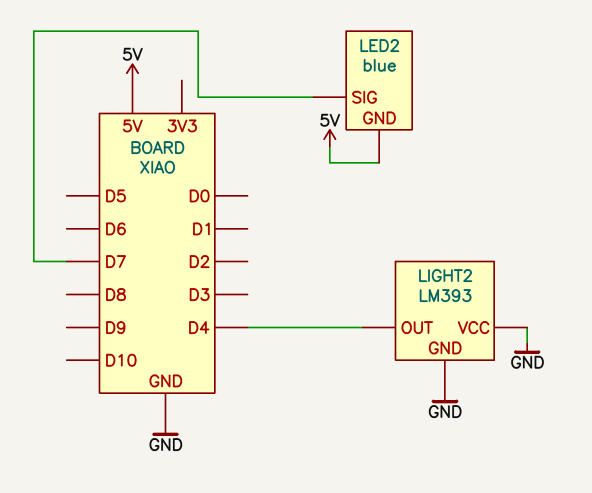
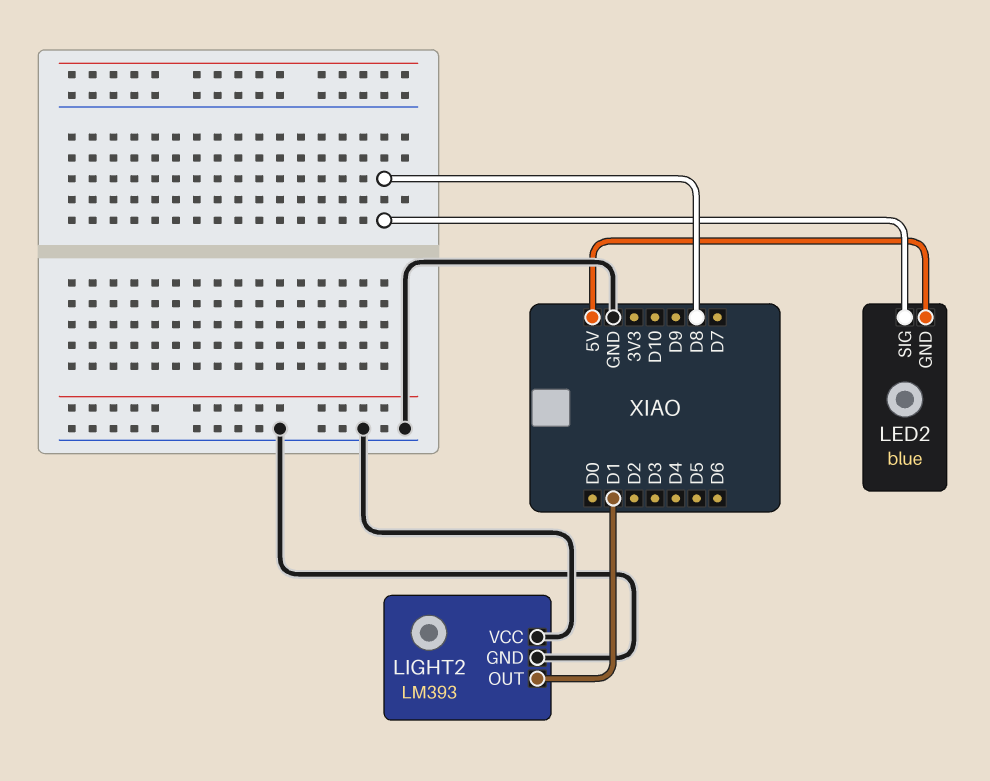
LED2 pin SIG: D7 -> D8
LIGHT2 pin OUT: D4 -> D1

